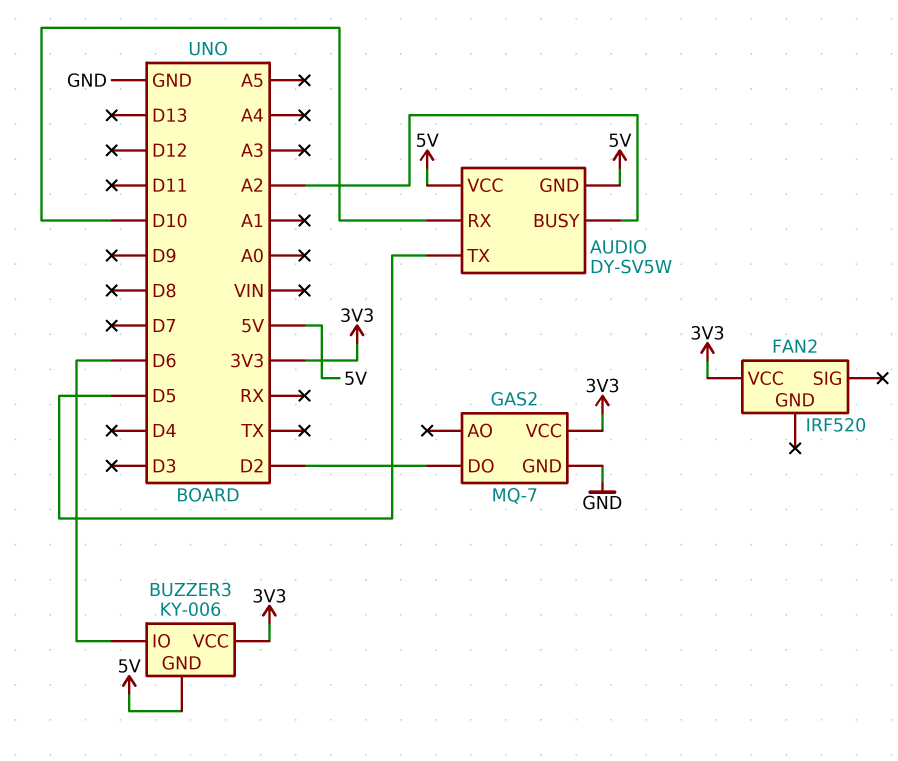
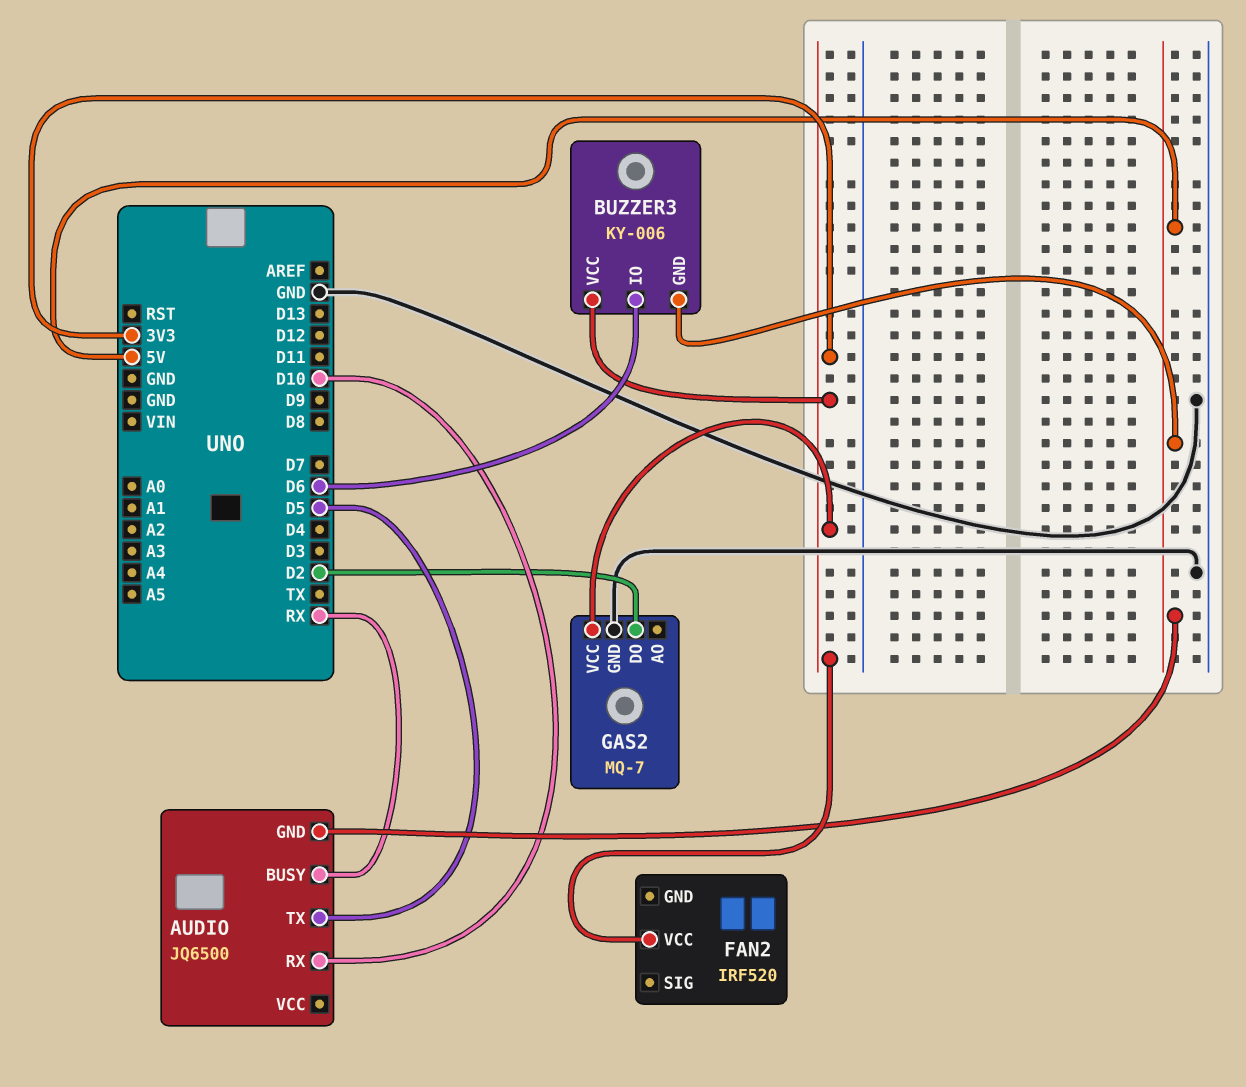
AUDIO: DY-SV5W -> JQ6500
AUDIO pin BUSY: A2 -> RX
AUDIO pin VCC: 5V -> none

